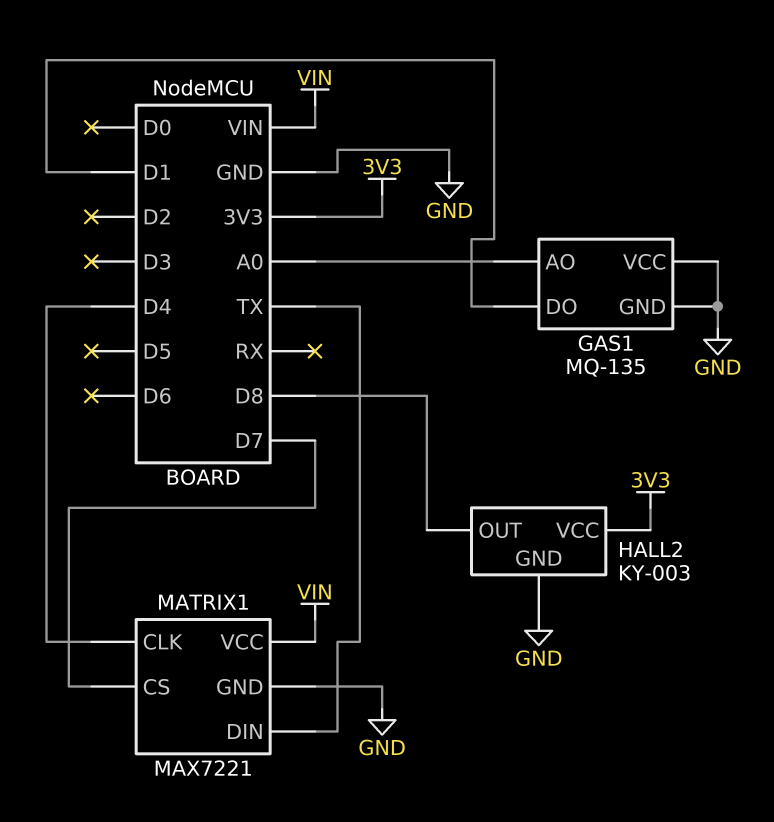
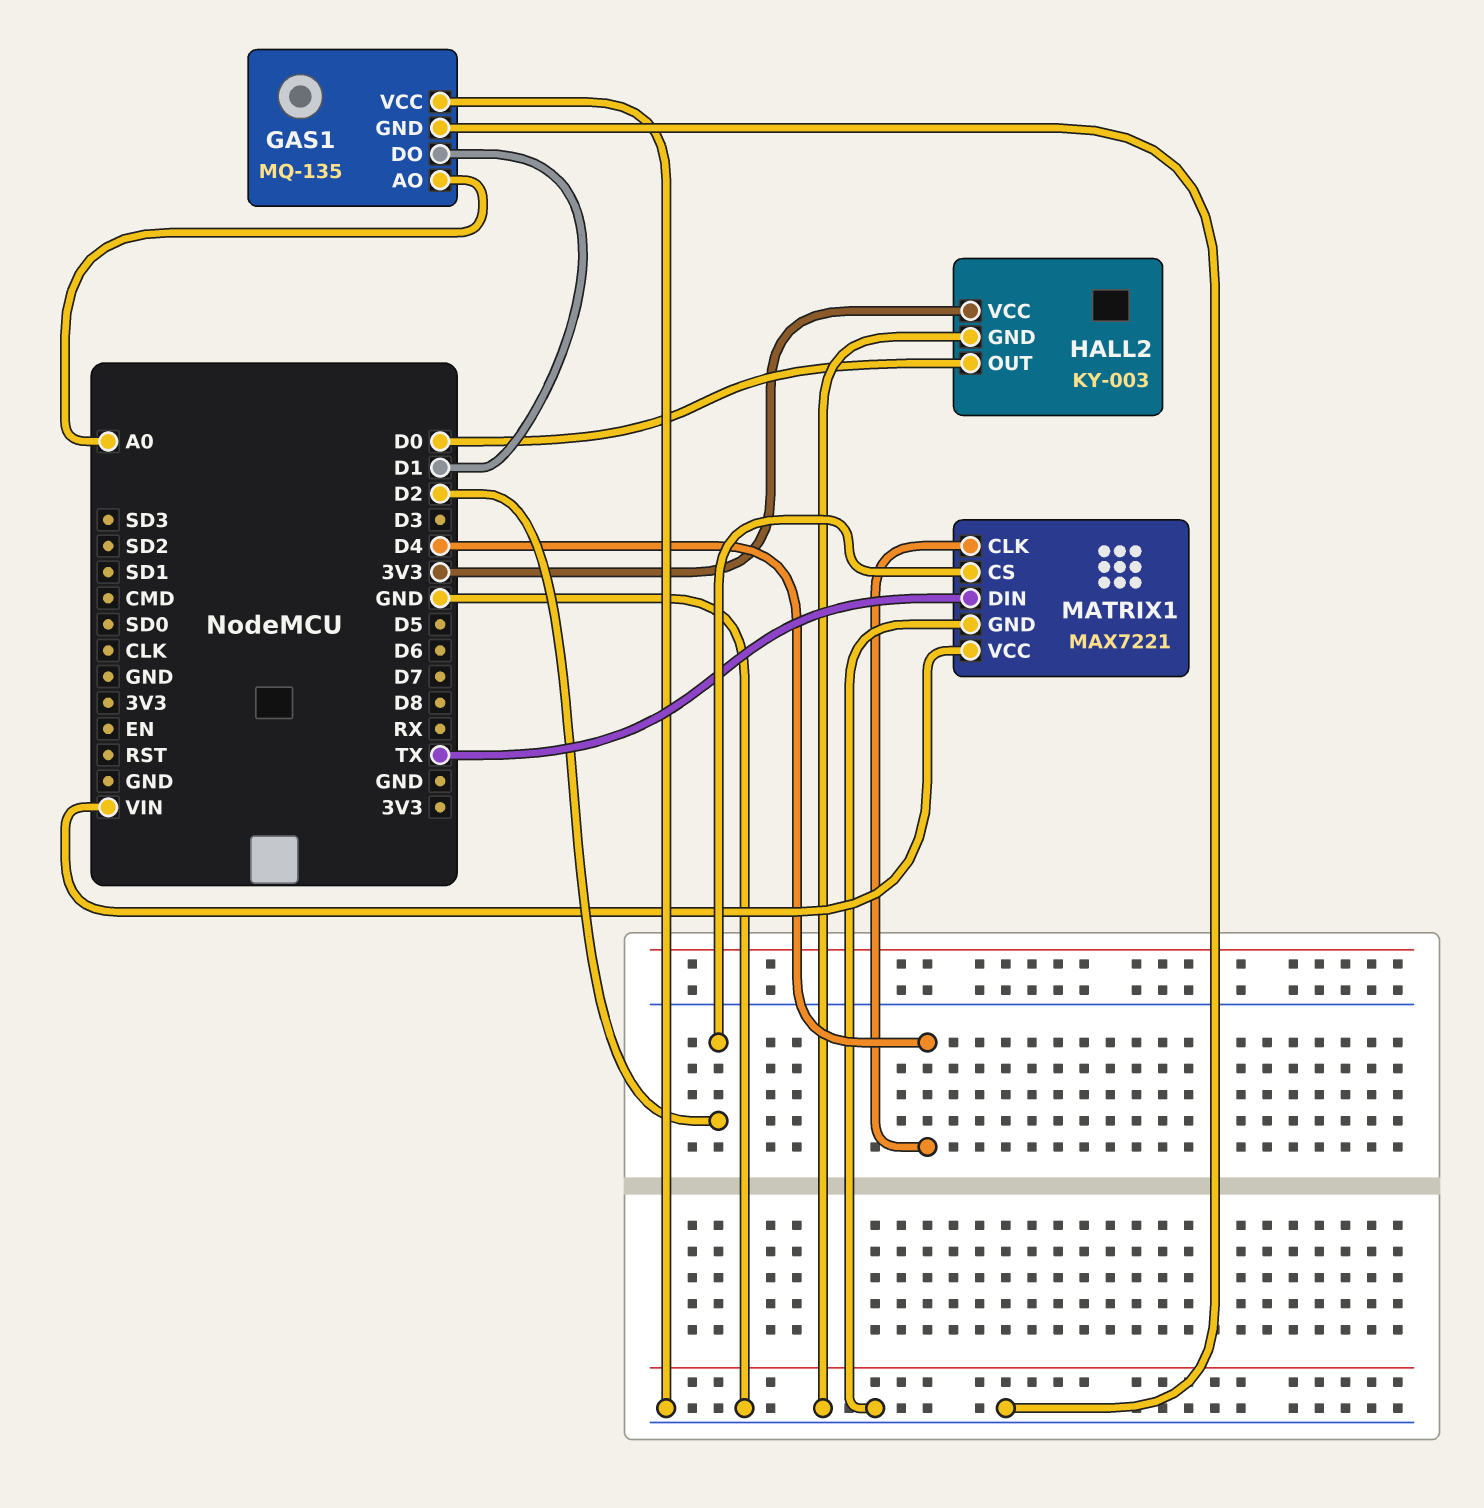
HALL2 pin OUT: D8 -> D0
MATRIX1 pin CS: D7 -> D2

